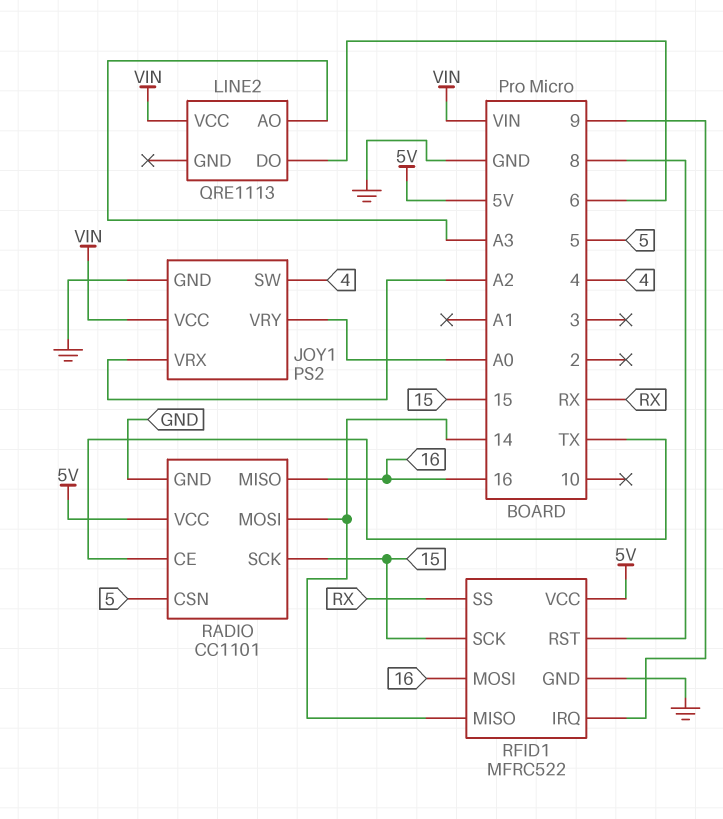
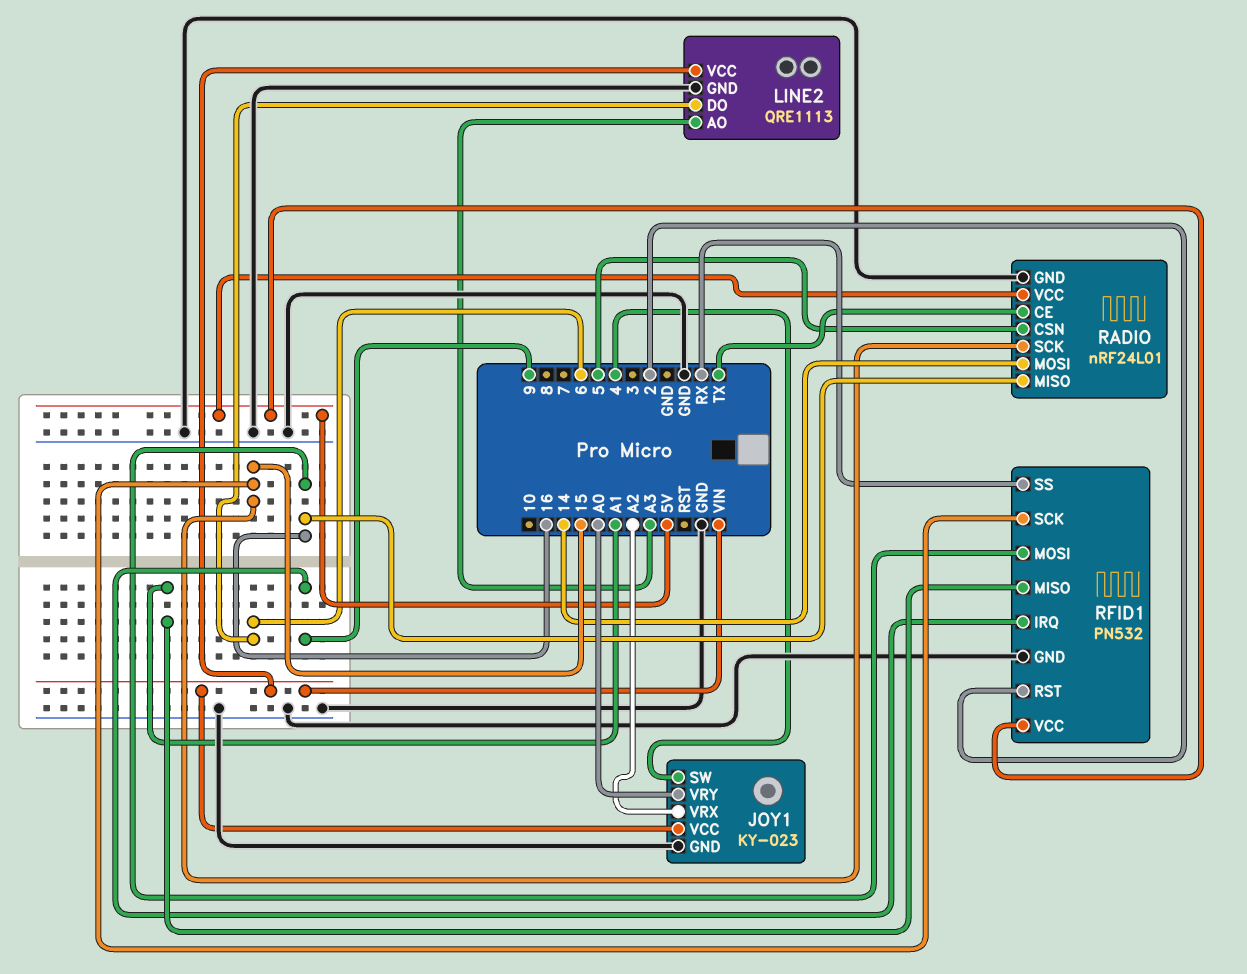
JOY1: PS2 -> KY-023
LINE2 pin GND: none -> GND
RADIO: CC1101 -> nRF24L01
RFID1: MFRC522 -> PN532
RFID1 pin MISO: 14 -> A1
RFID1 pin RST: 8 -> 2

